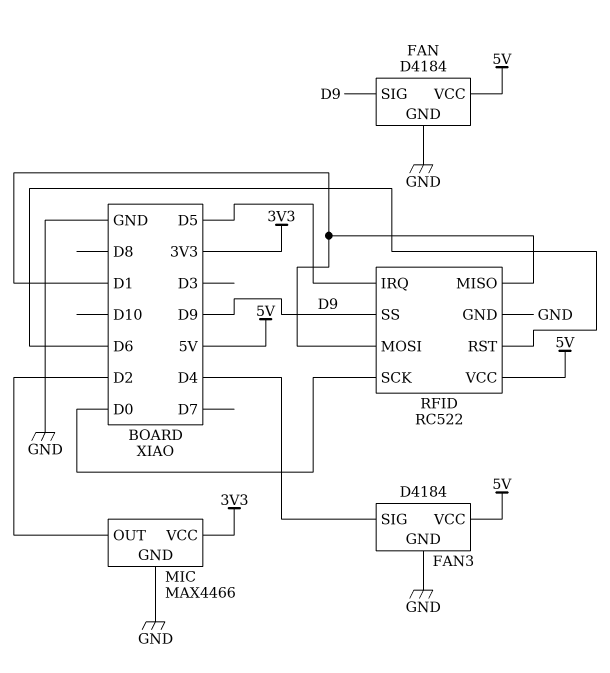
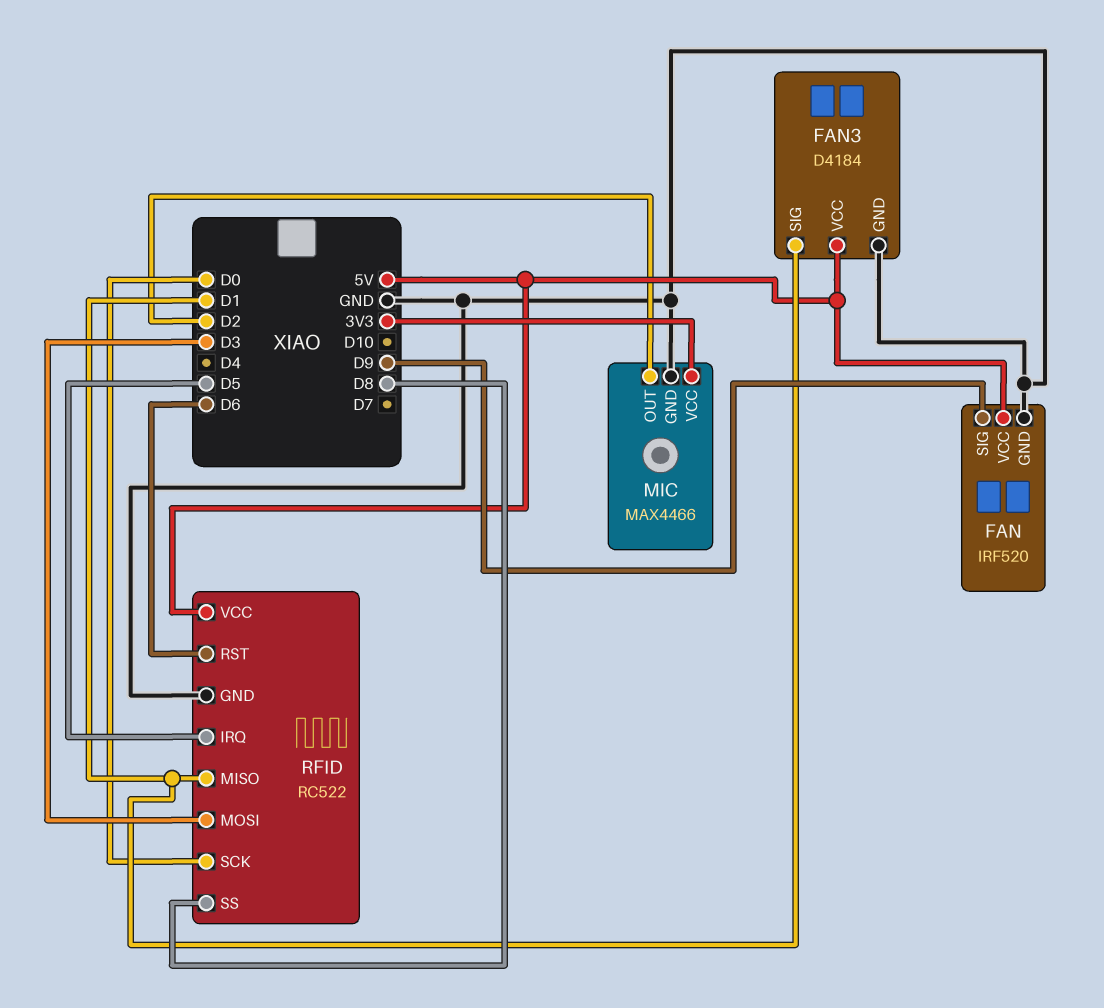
FAN: D4184 -> IRF520
FAN3 pin SIG: D4 -> D1
RFID pin MOSI: D1 -> D3
RFID pin SS: D9 -> D8

